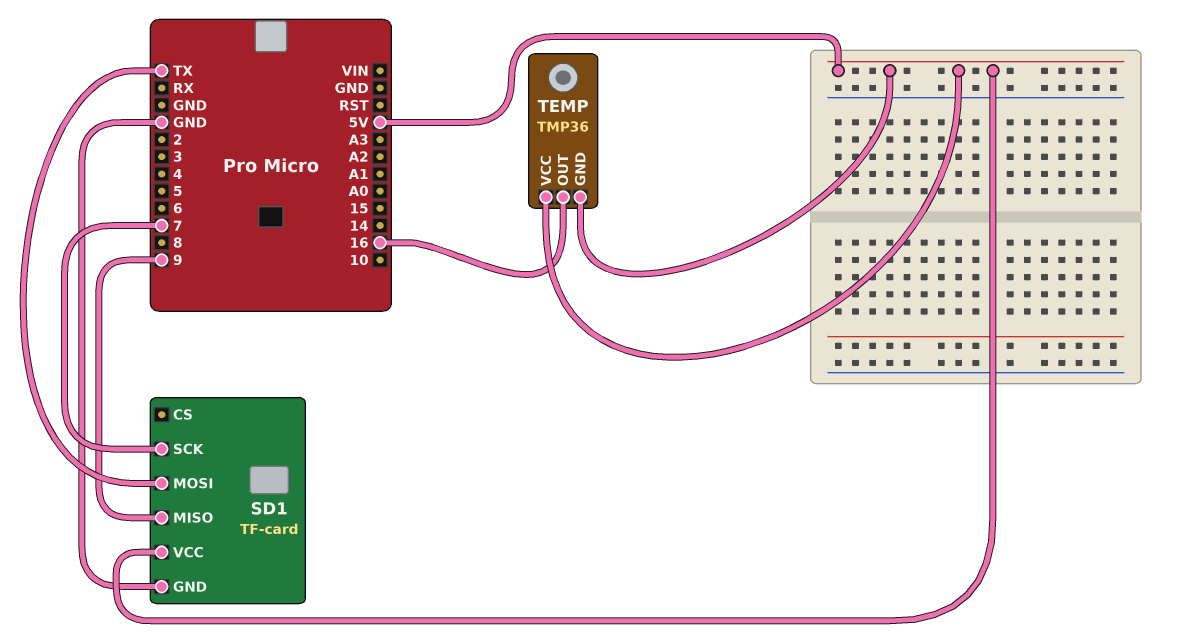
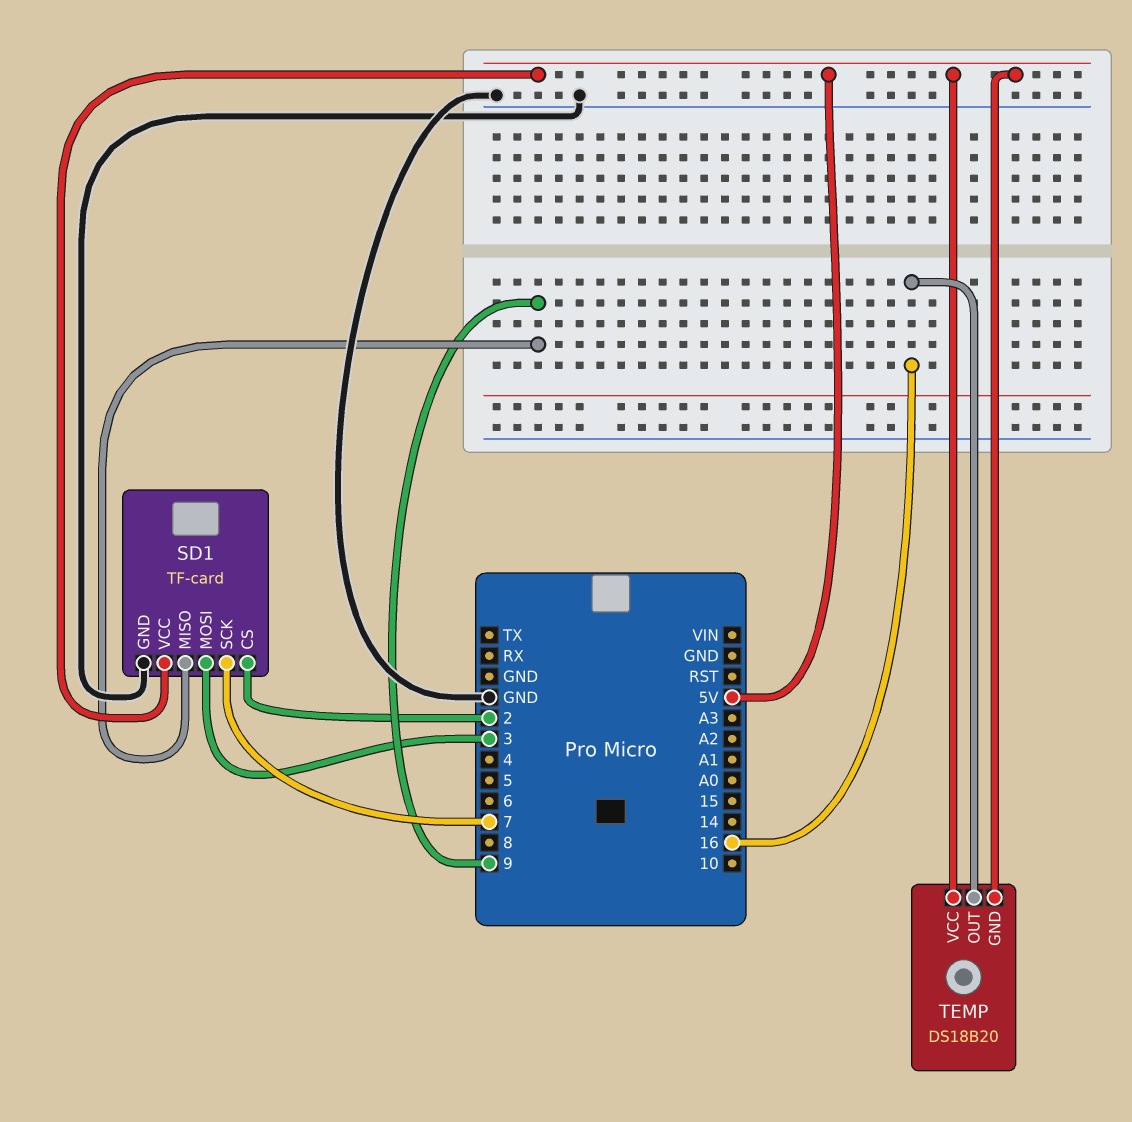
SD1 pin CS: none -> 2
SD1 pin MOSI: TX -> 3
TEMP: TMP36 -> DS18B20

